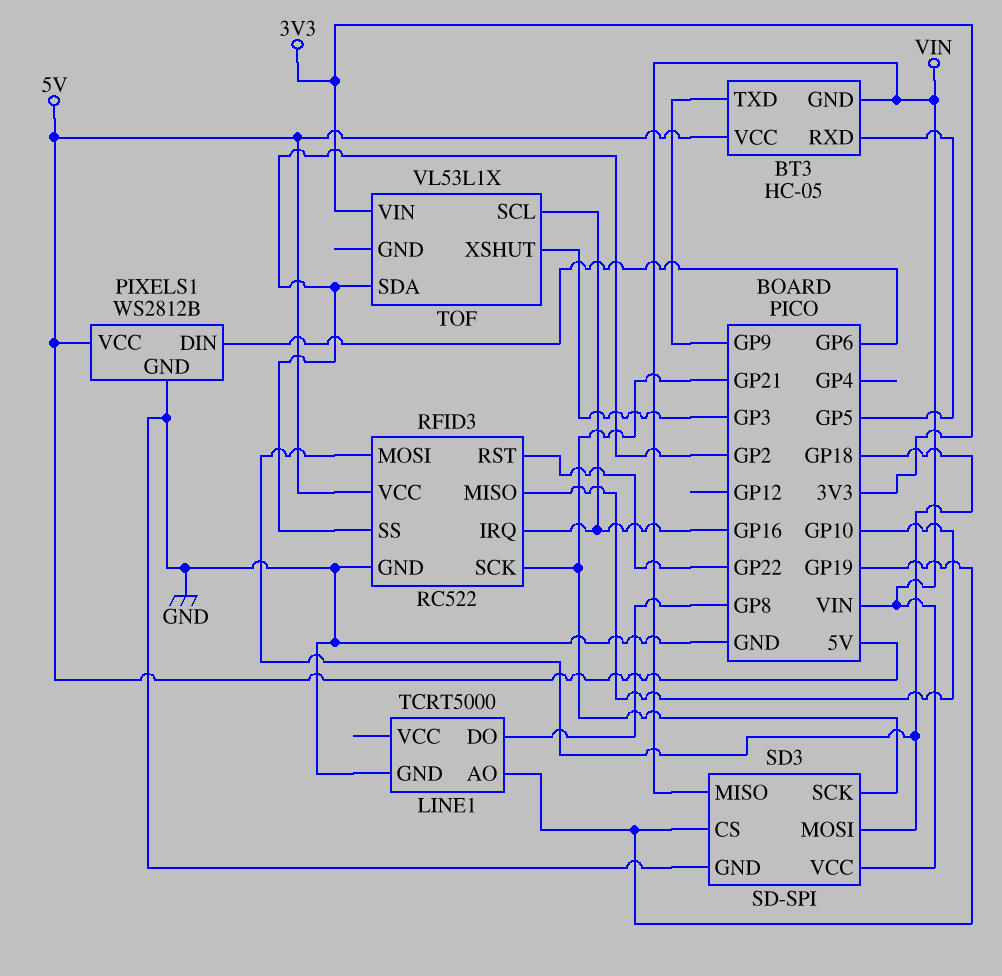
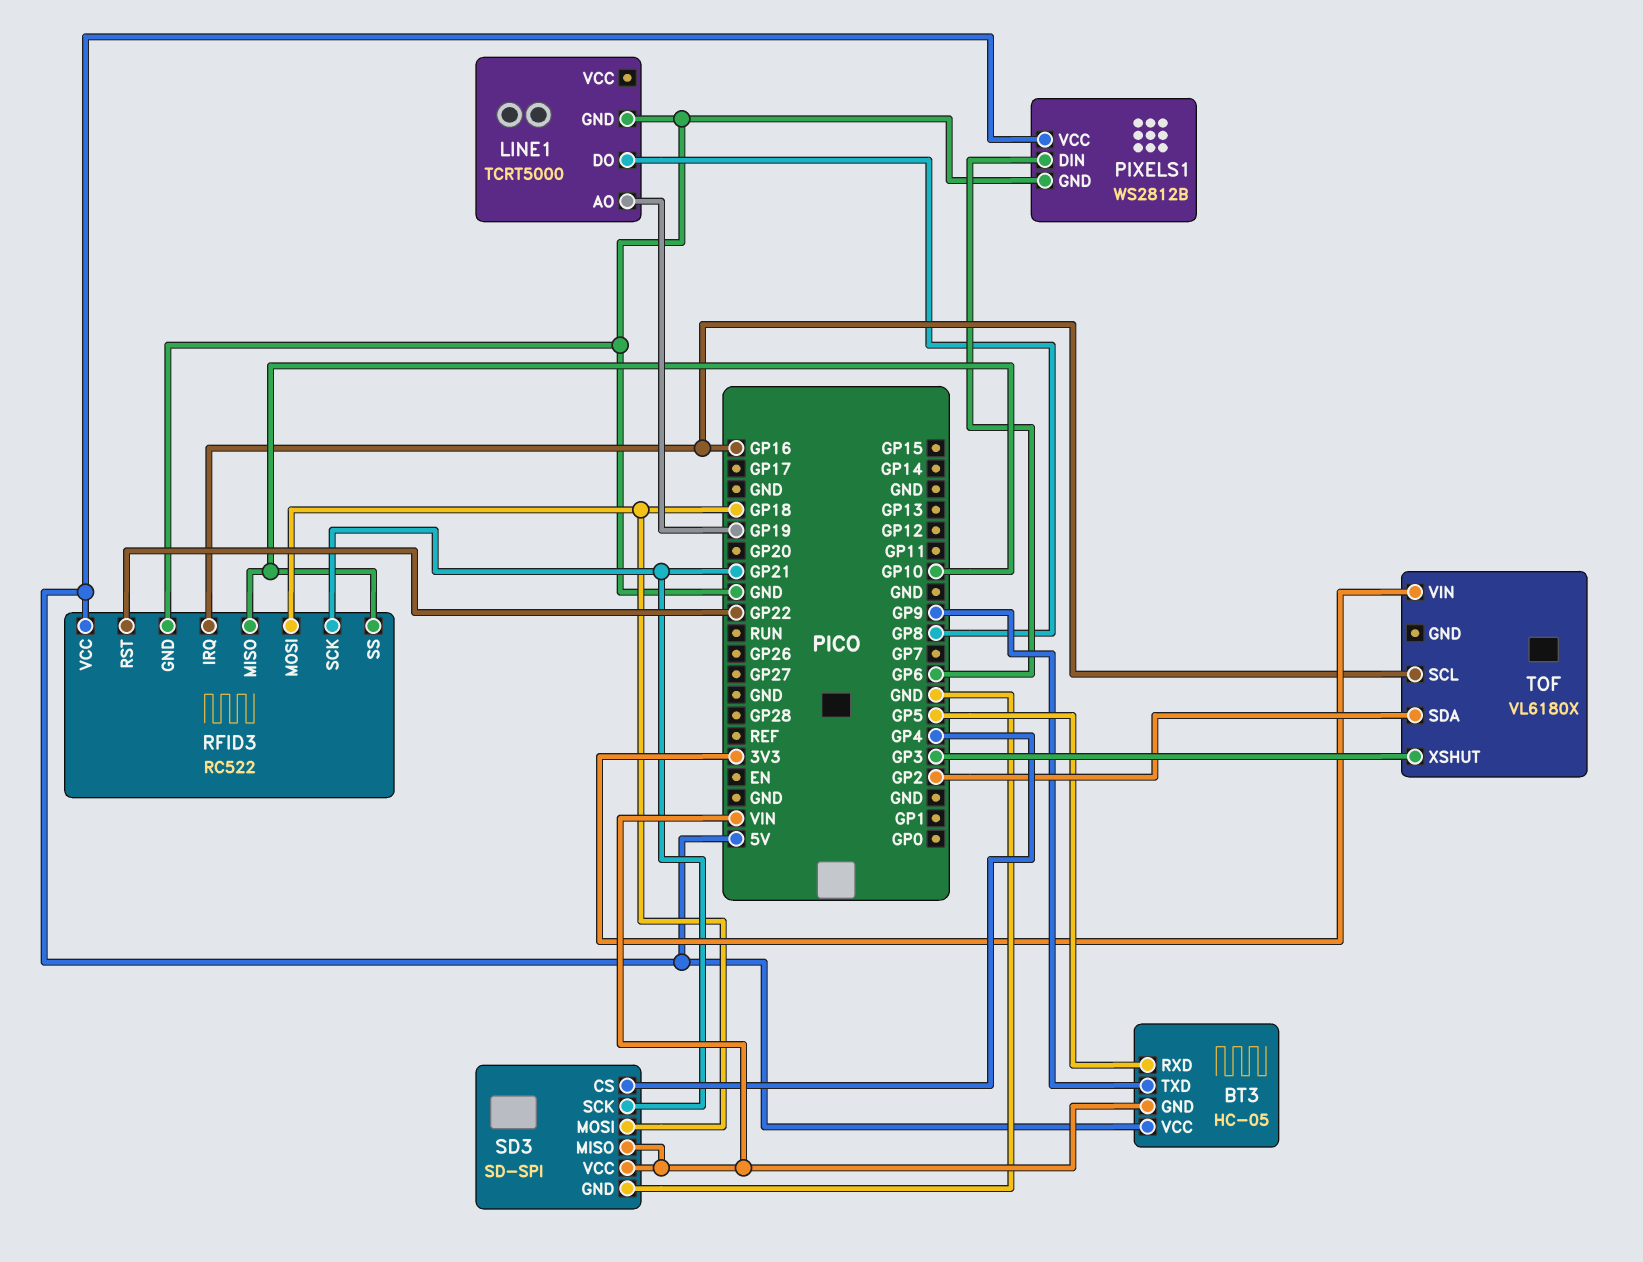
RFID3 pin SS: GP2 -> GP10
SD3 pin CS: GP19 -> GP4
TOF: VL53L1X -> VL6180X

